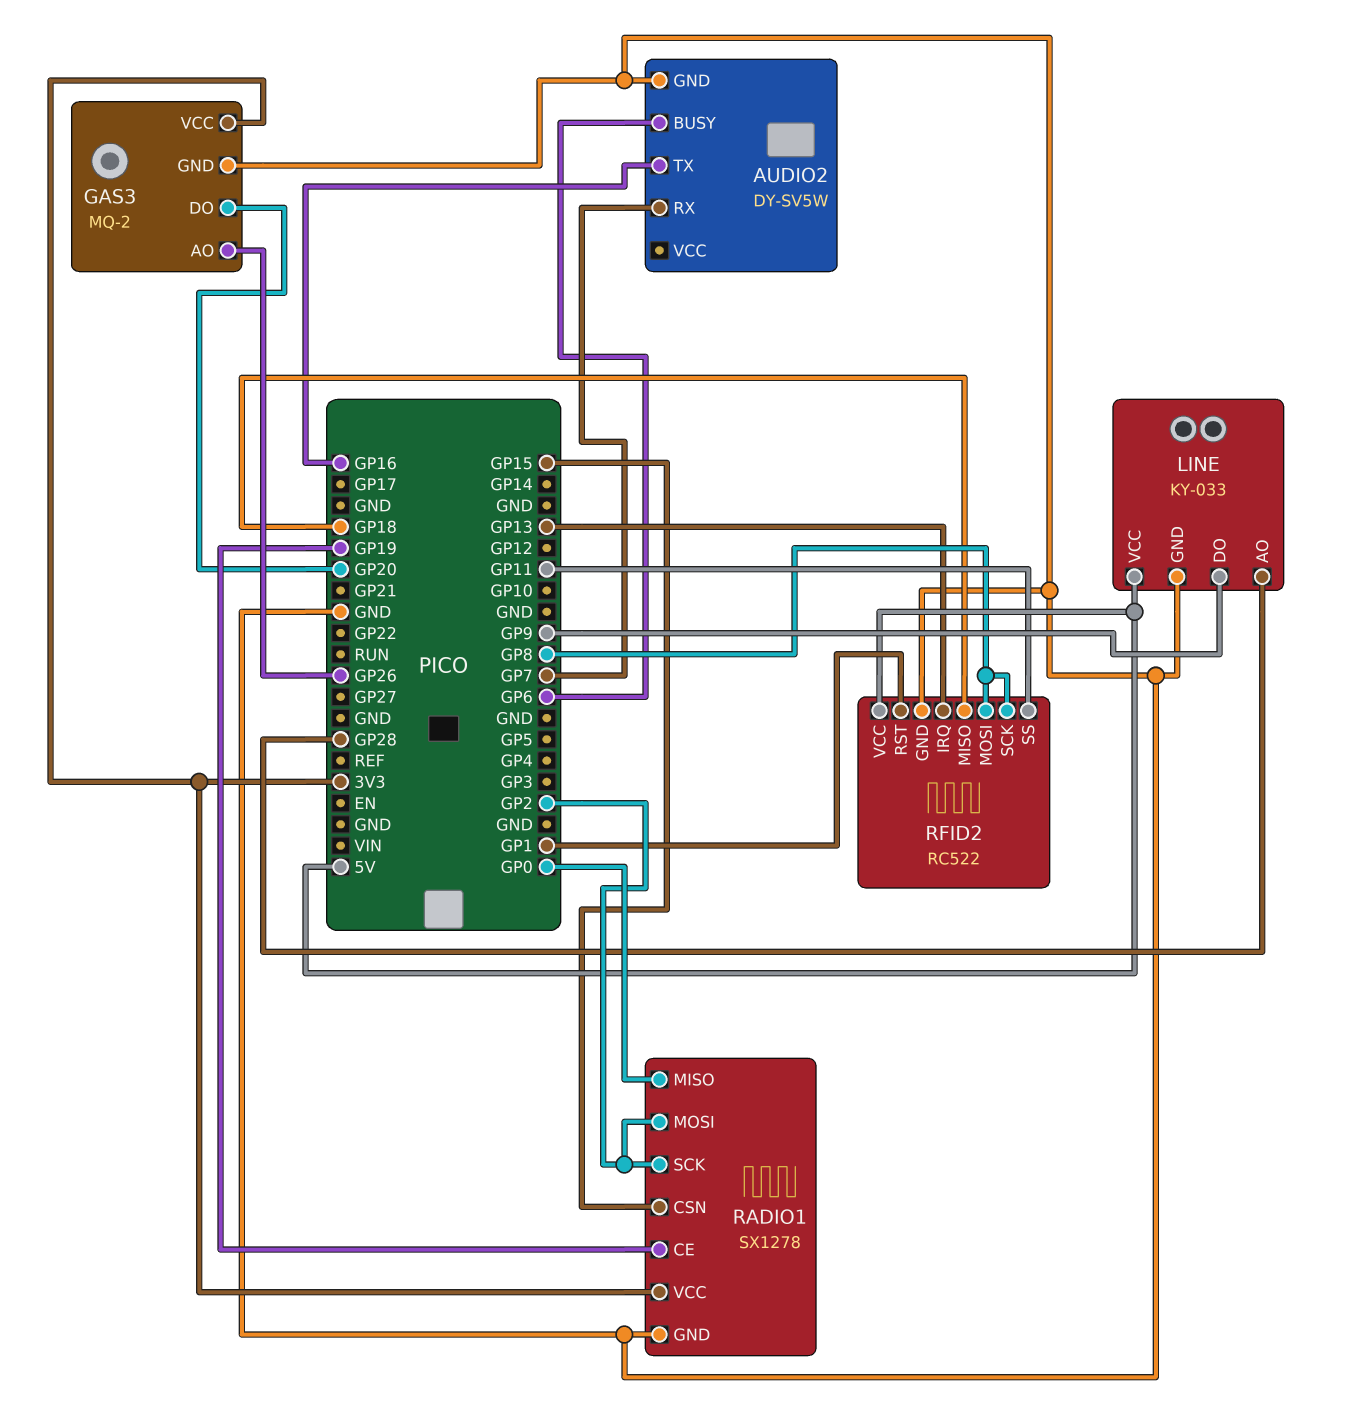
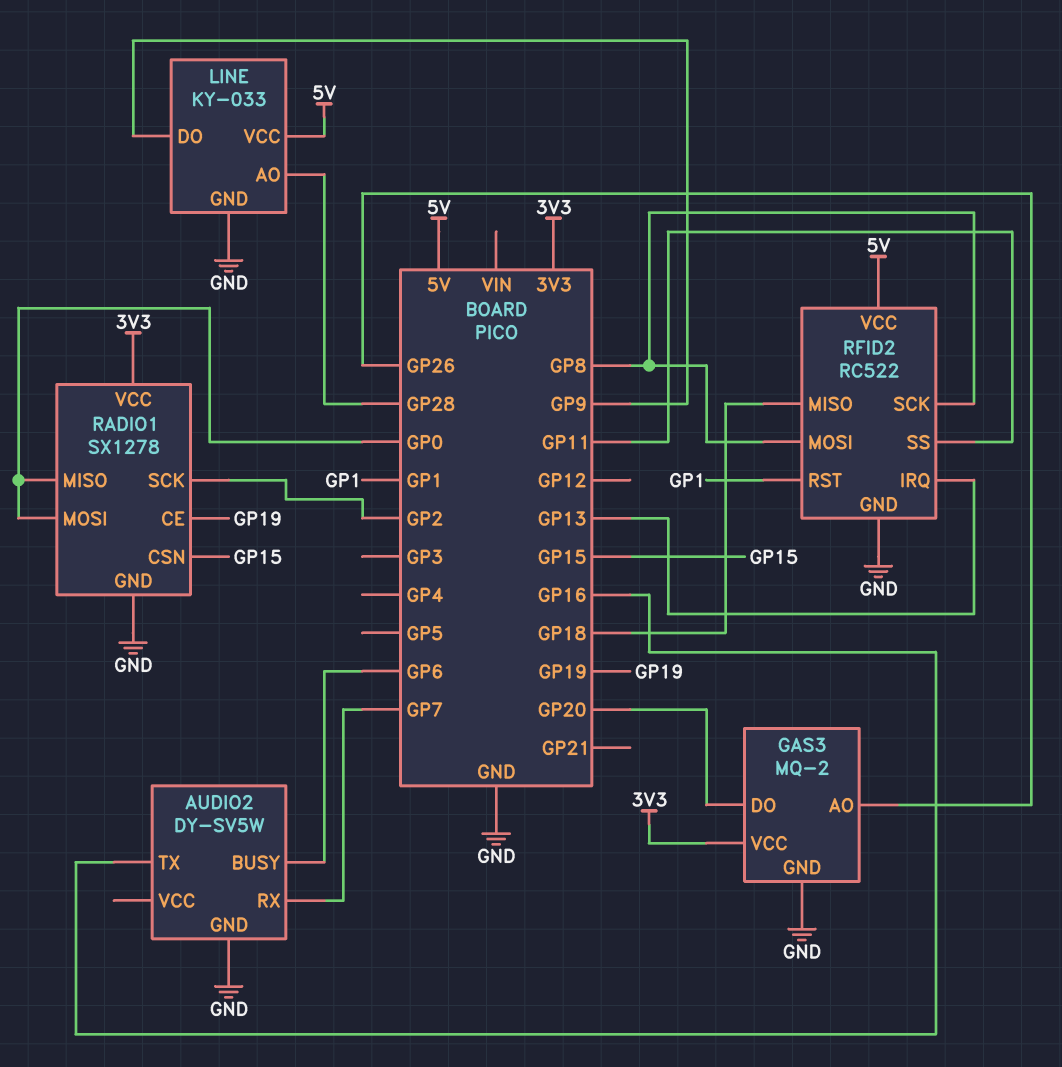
RADIO1 pin MOSI: GP2 -> GP0

